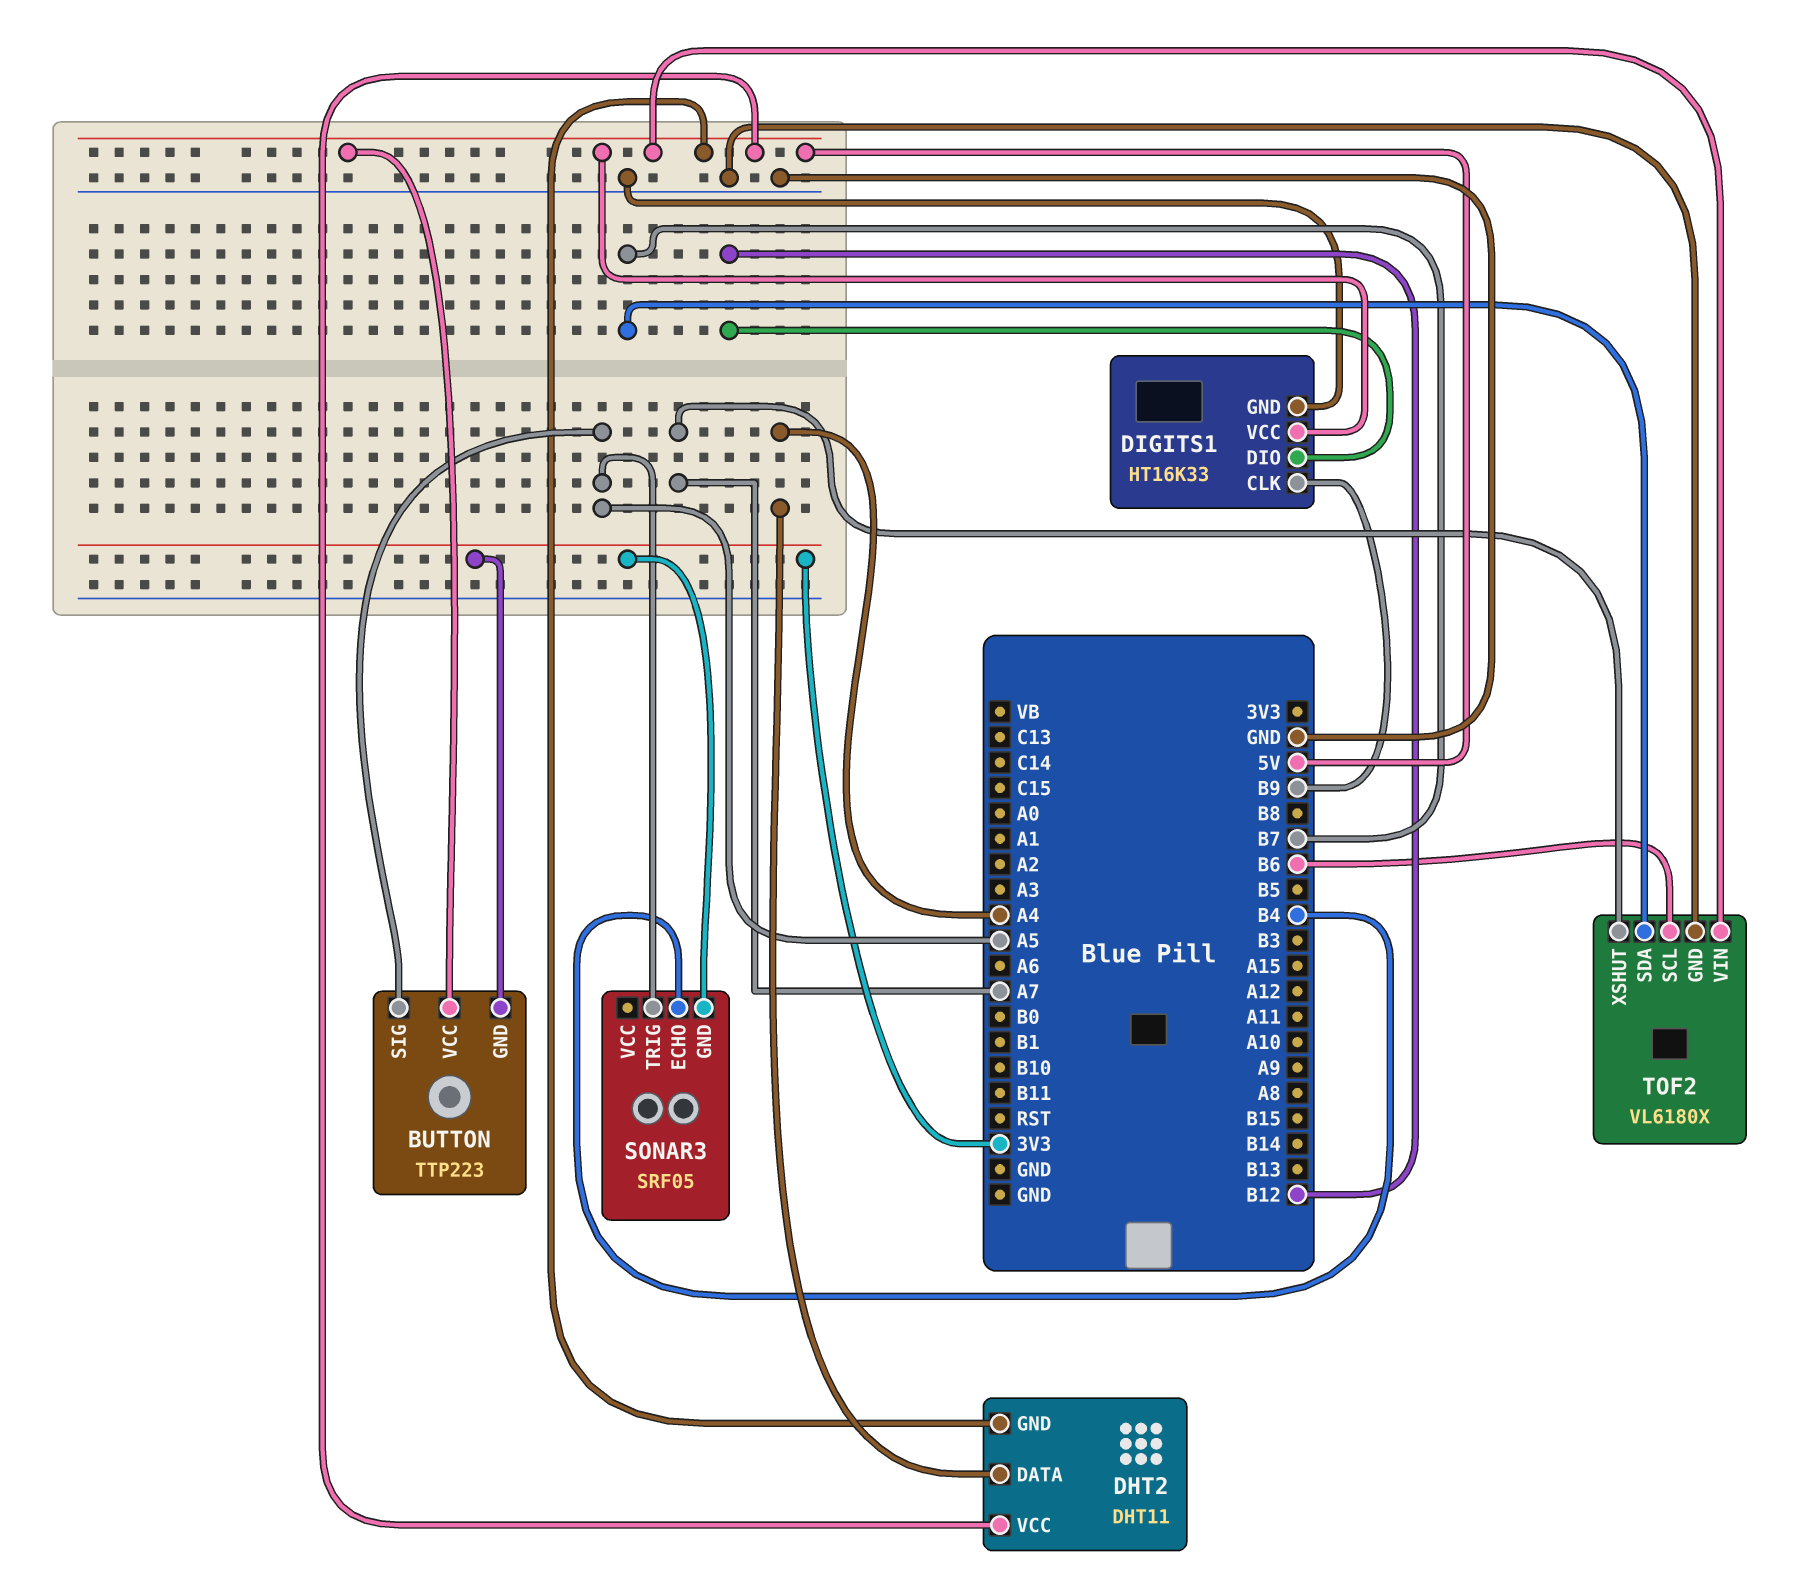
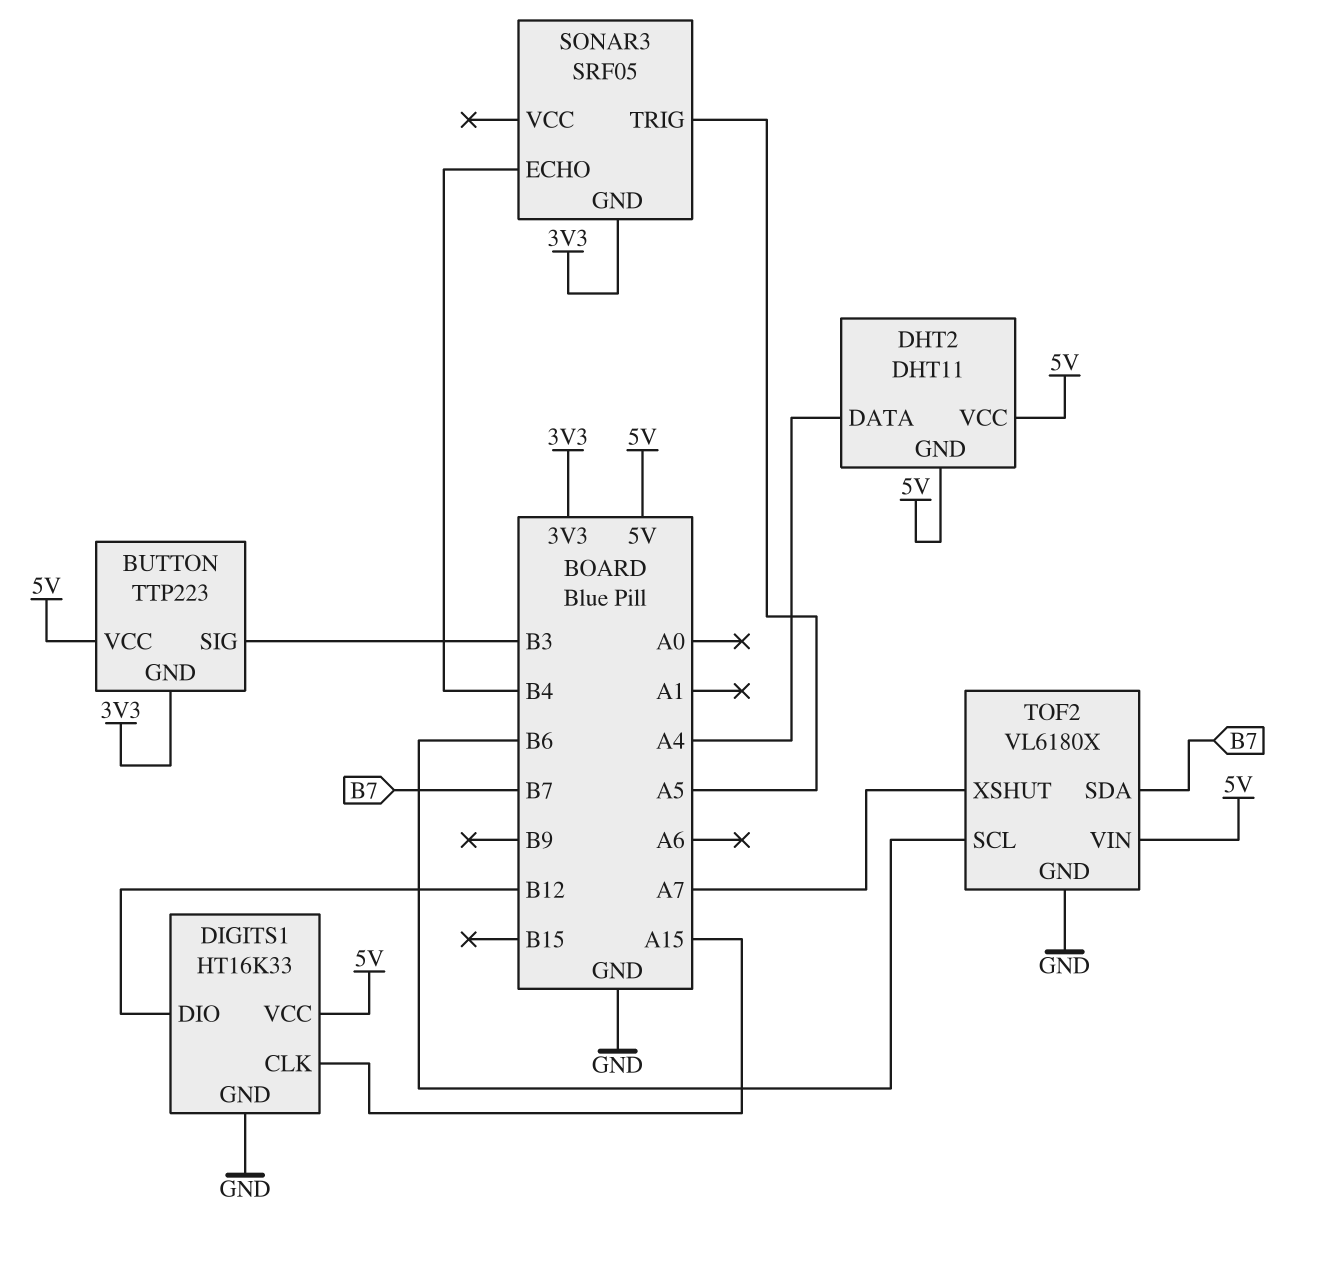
BUTTON pin SIG: A5 -> B3
DIGITS1 pin CLK: B9 -> A15

